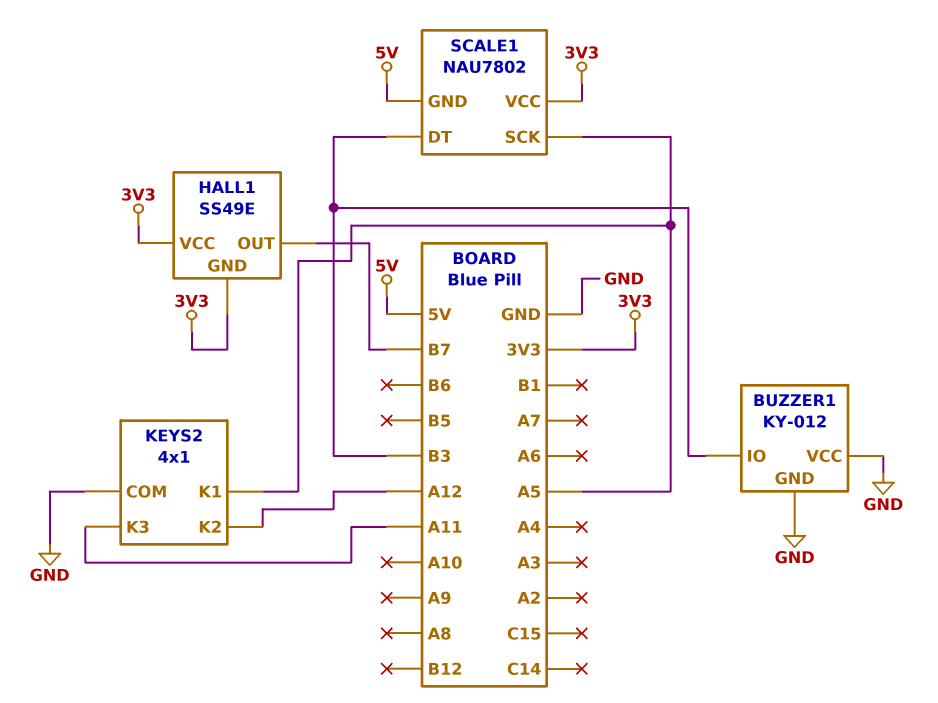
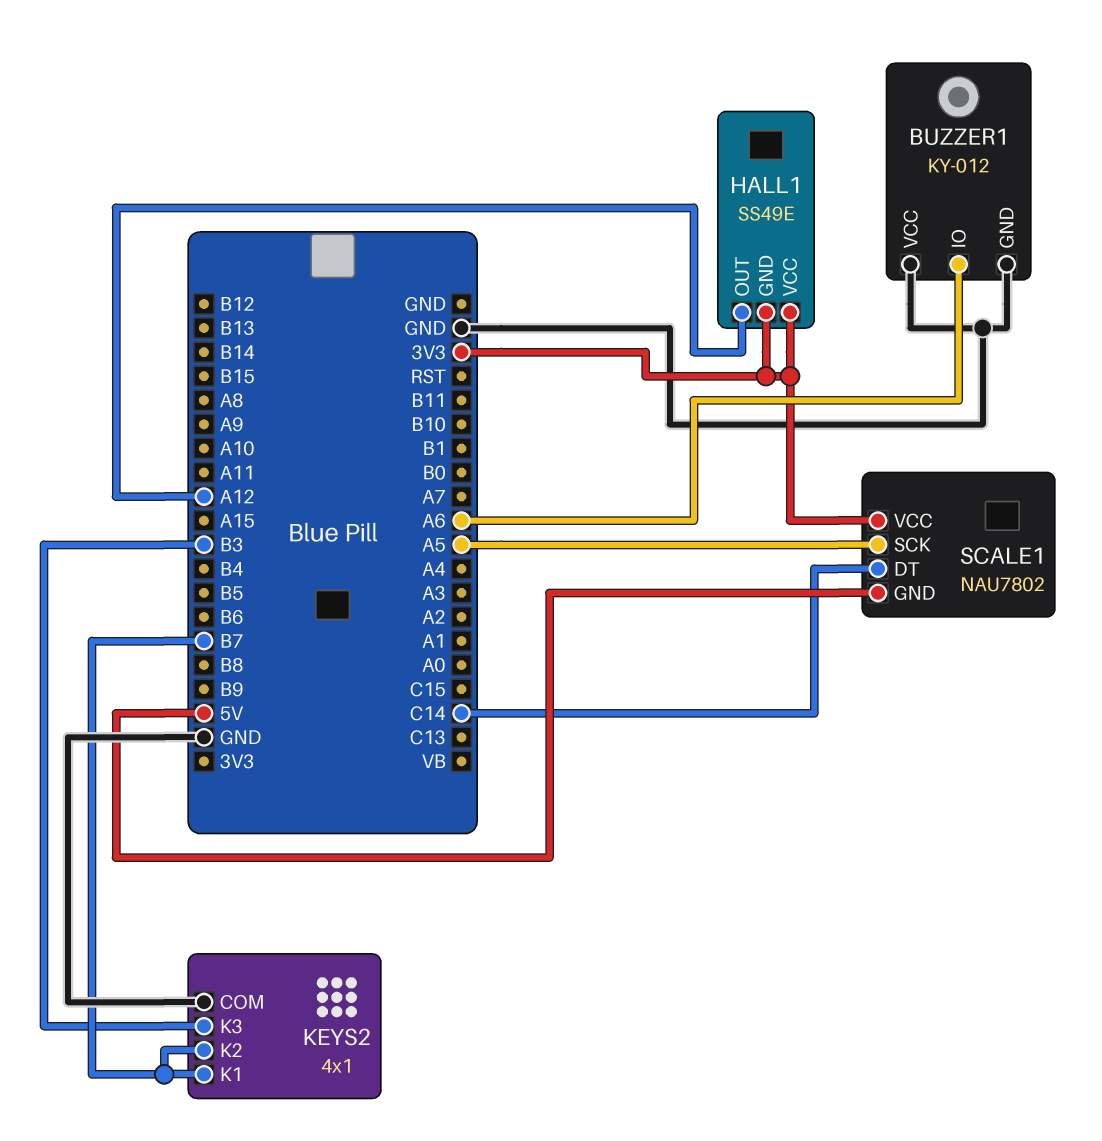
BUZZER1 pin IO: B3 -> A6
HALL1 pin OUT: B7 -> A12
KEYS2 pin K1: A5 -> B7
KEYS2 pin K2: A12 -> B7
KEYS2 pin K3: A11 -> B3
SCALE1 pin DT: B3 -> C14

